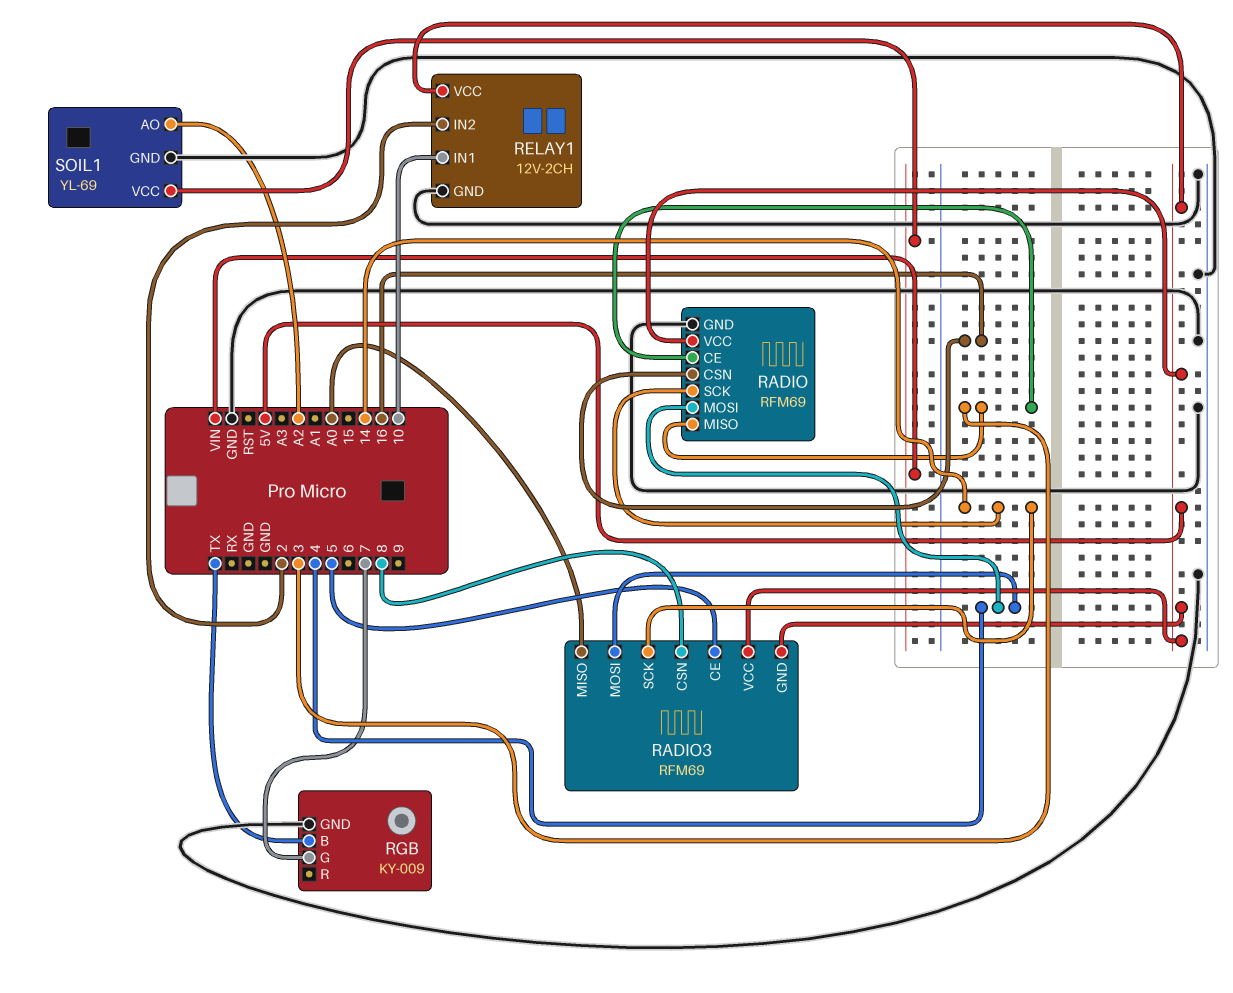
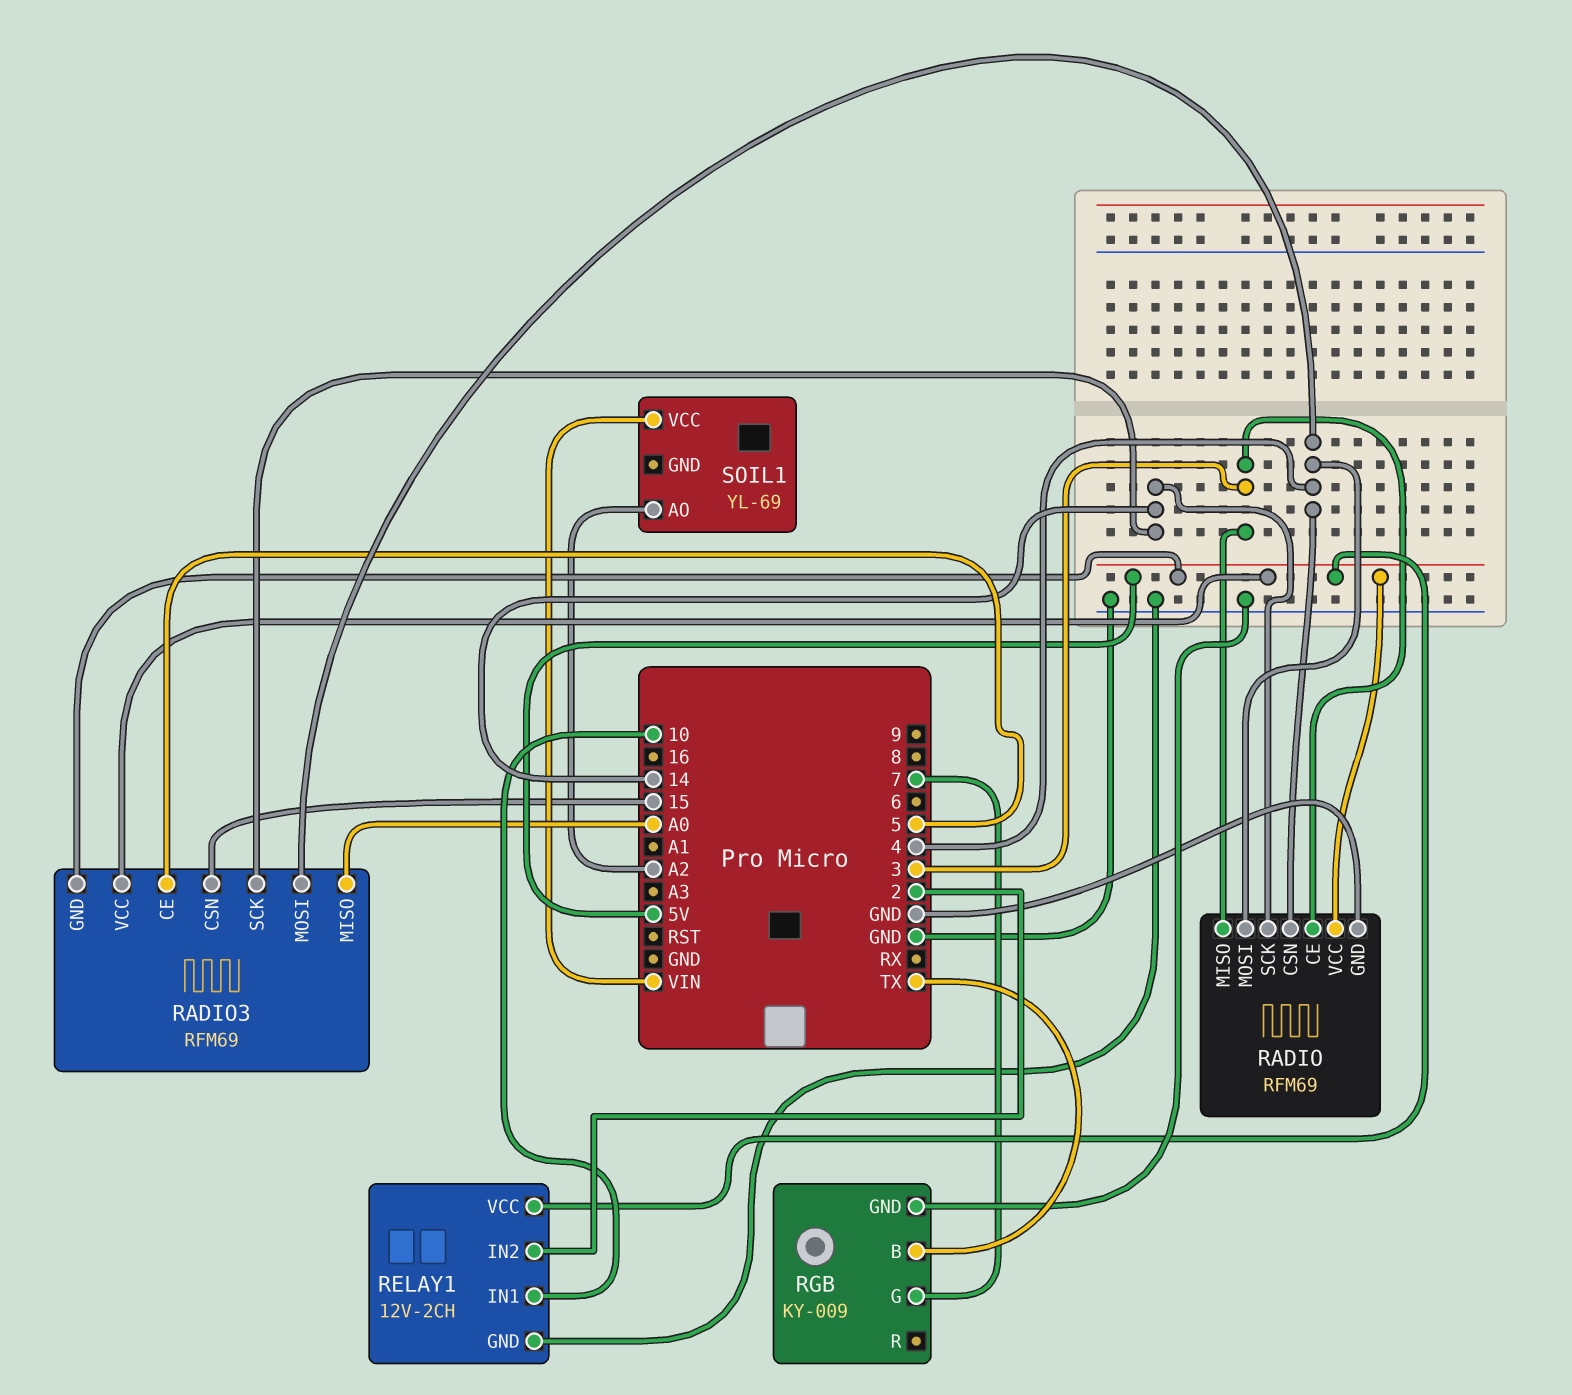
RADIO pin CSN: 16 -> 4
RADIO3 pin CSN: 8 -> 15
SOIL1 pin GND: GND -> none

